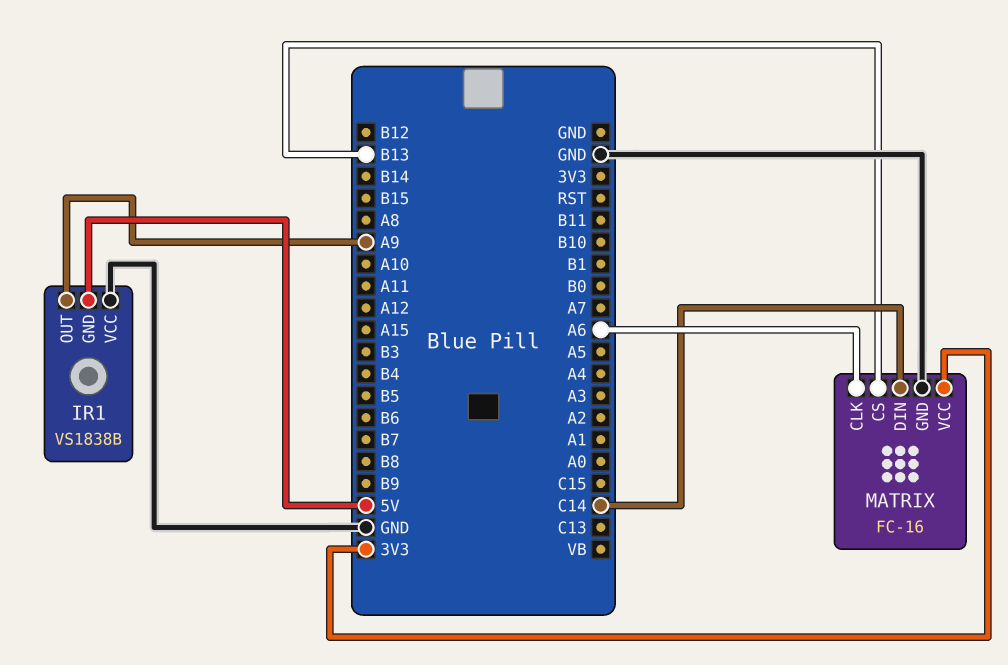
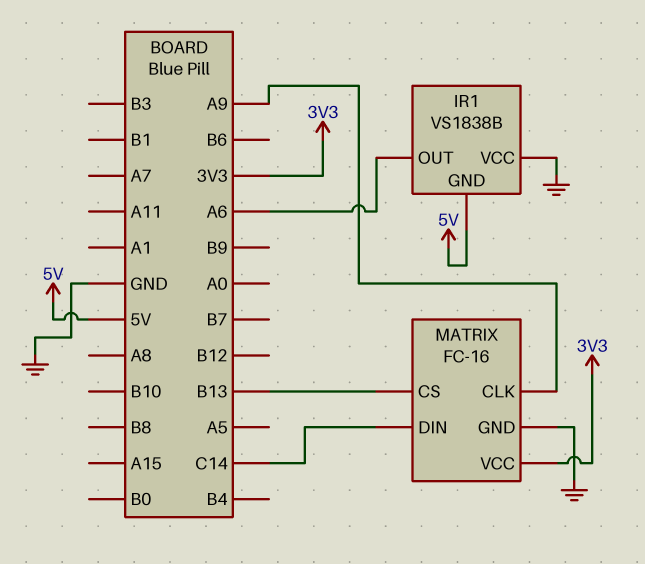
IR1 pin OUT: A9 -> A6
MATRIX pin CLK: A6 -> A9

